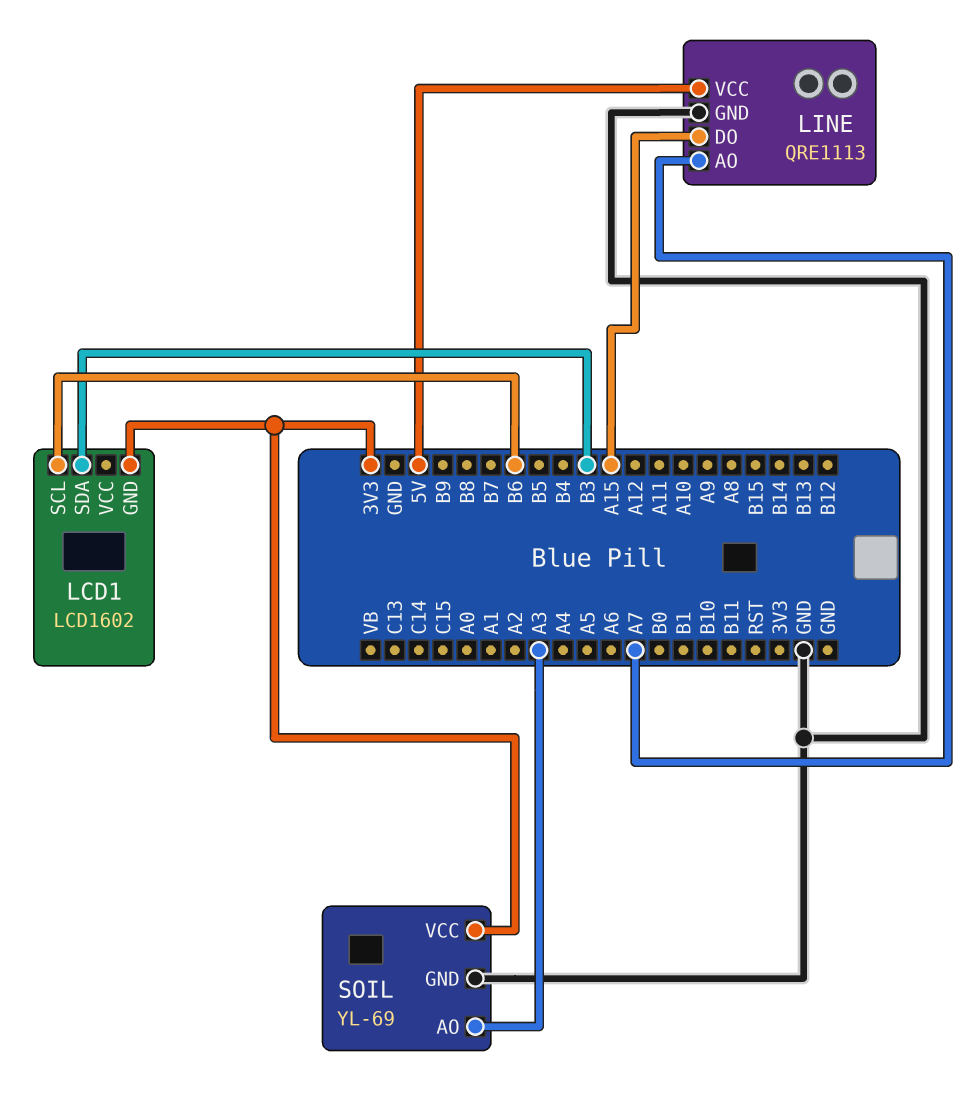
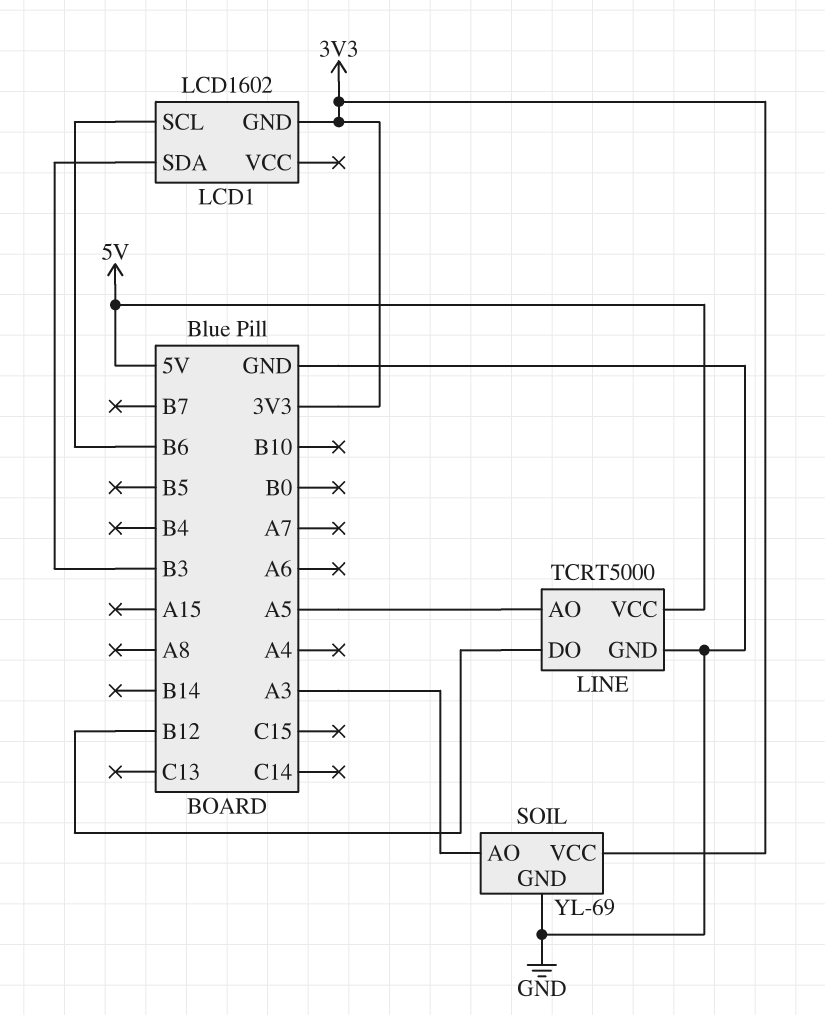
LINE: QRE1113 -> TCRT5000
LINE pin AO: A7 -> A5
LINE pin DO: A15 -> B12

